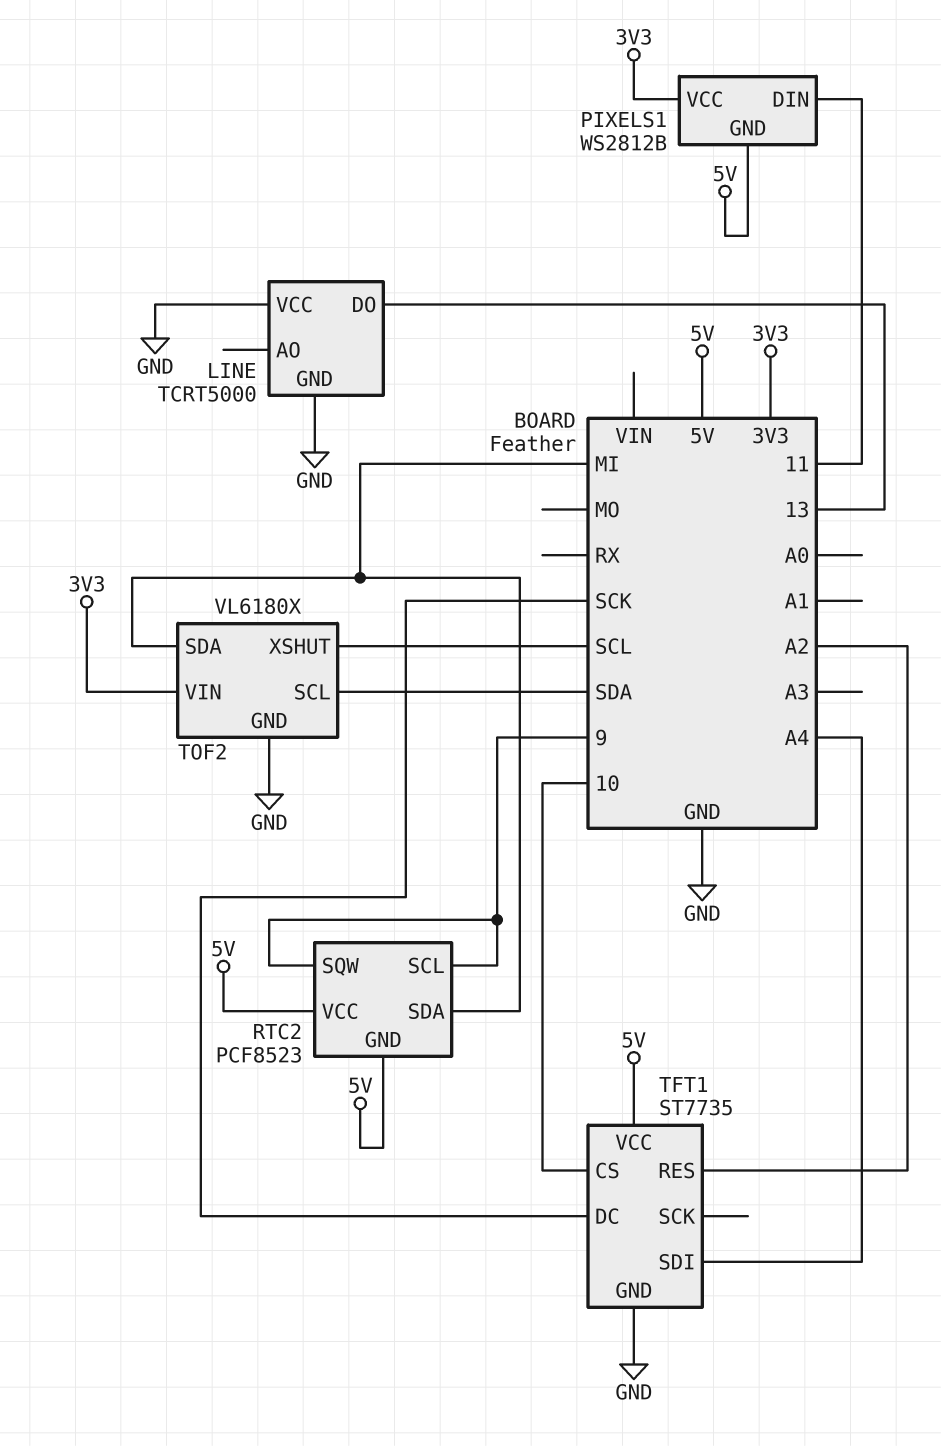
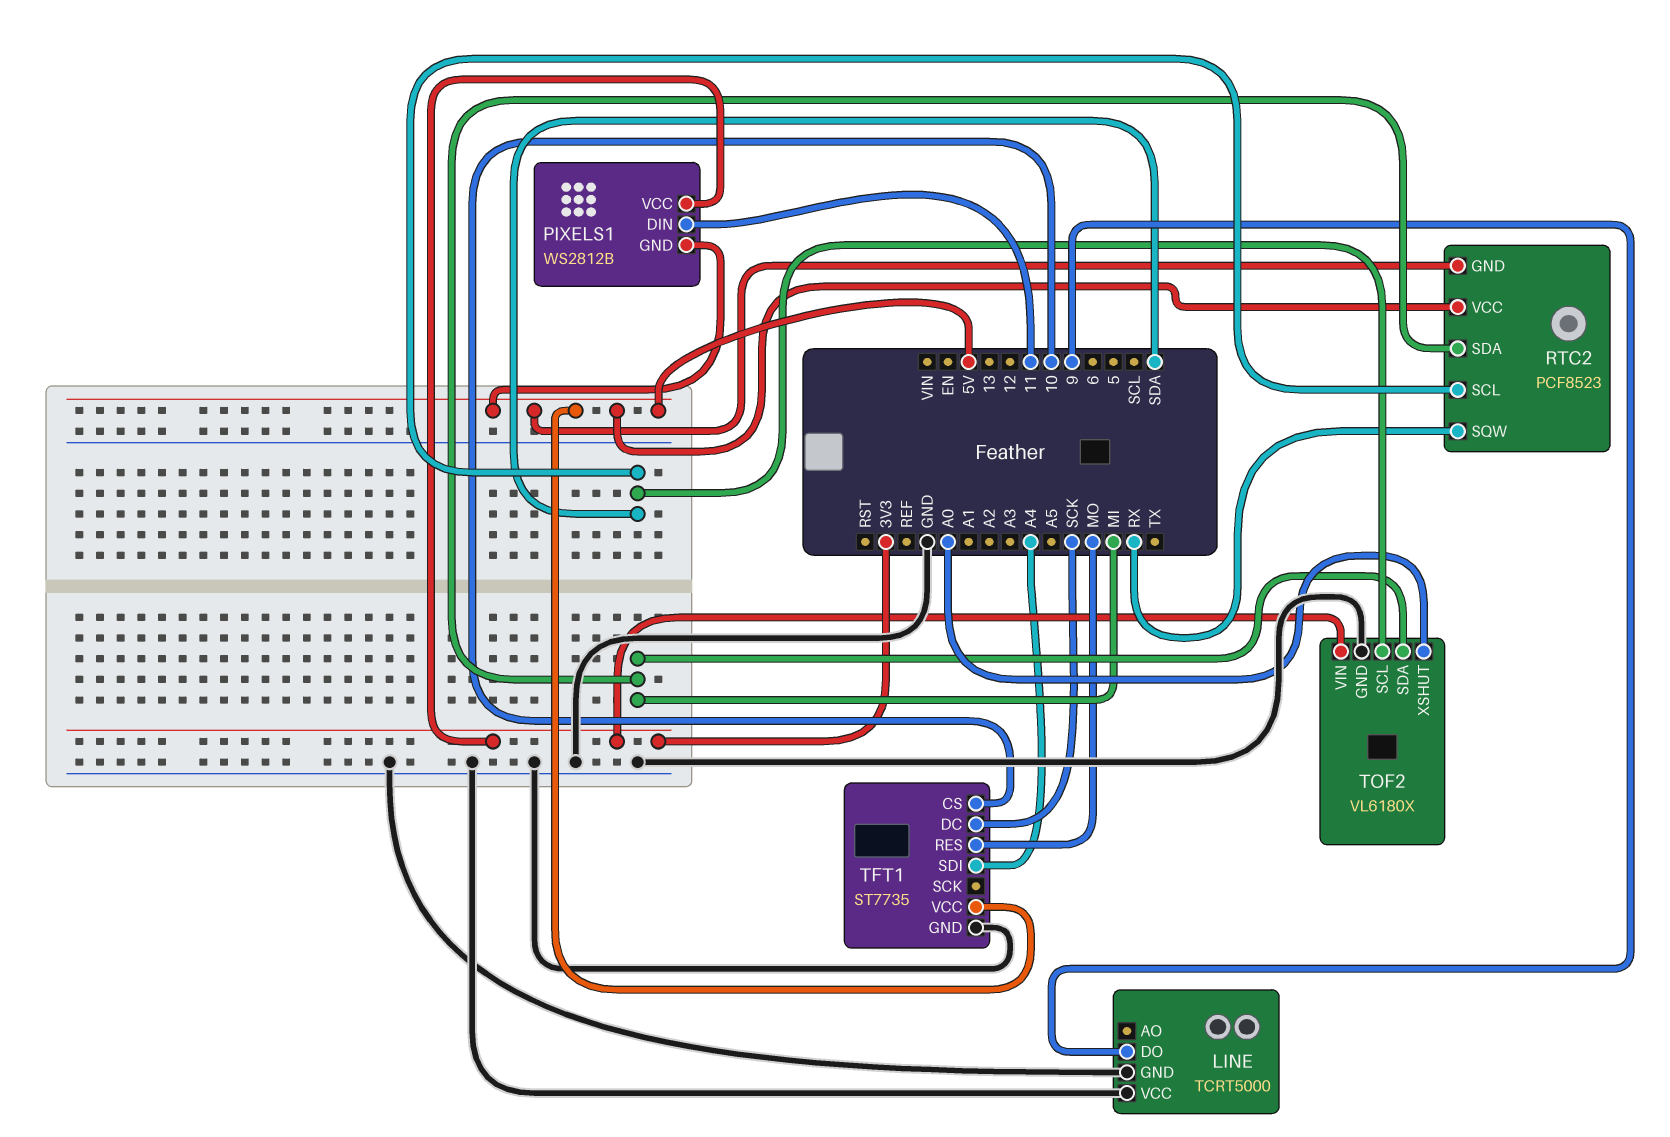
LINE pin DO: 13 -> 9
RTC2 pin SCL: 9 -> SDA
RTC2 pin SQW: 9 -> RX
TFT1 pin RES: A2 -> MO
TOF2 pin XSHUT: SCL -> A0

